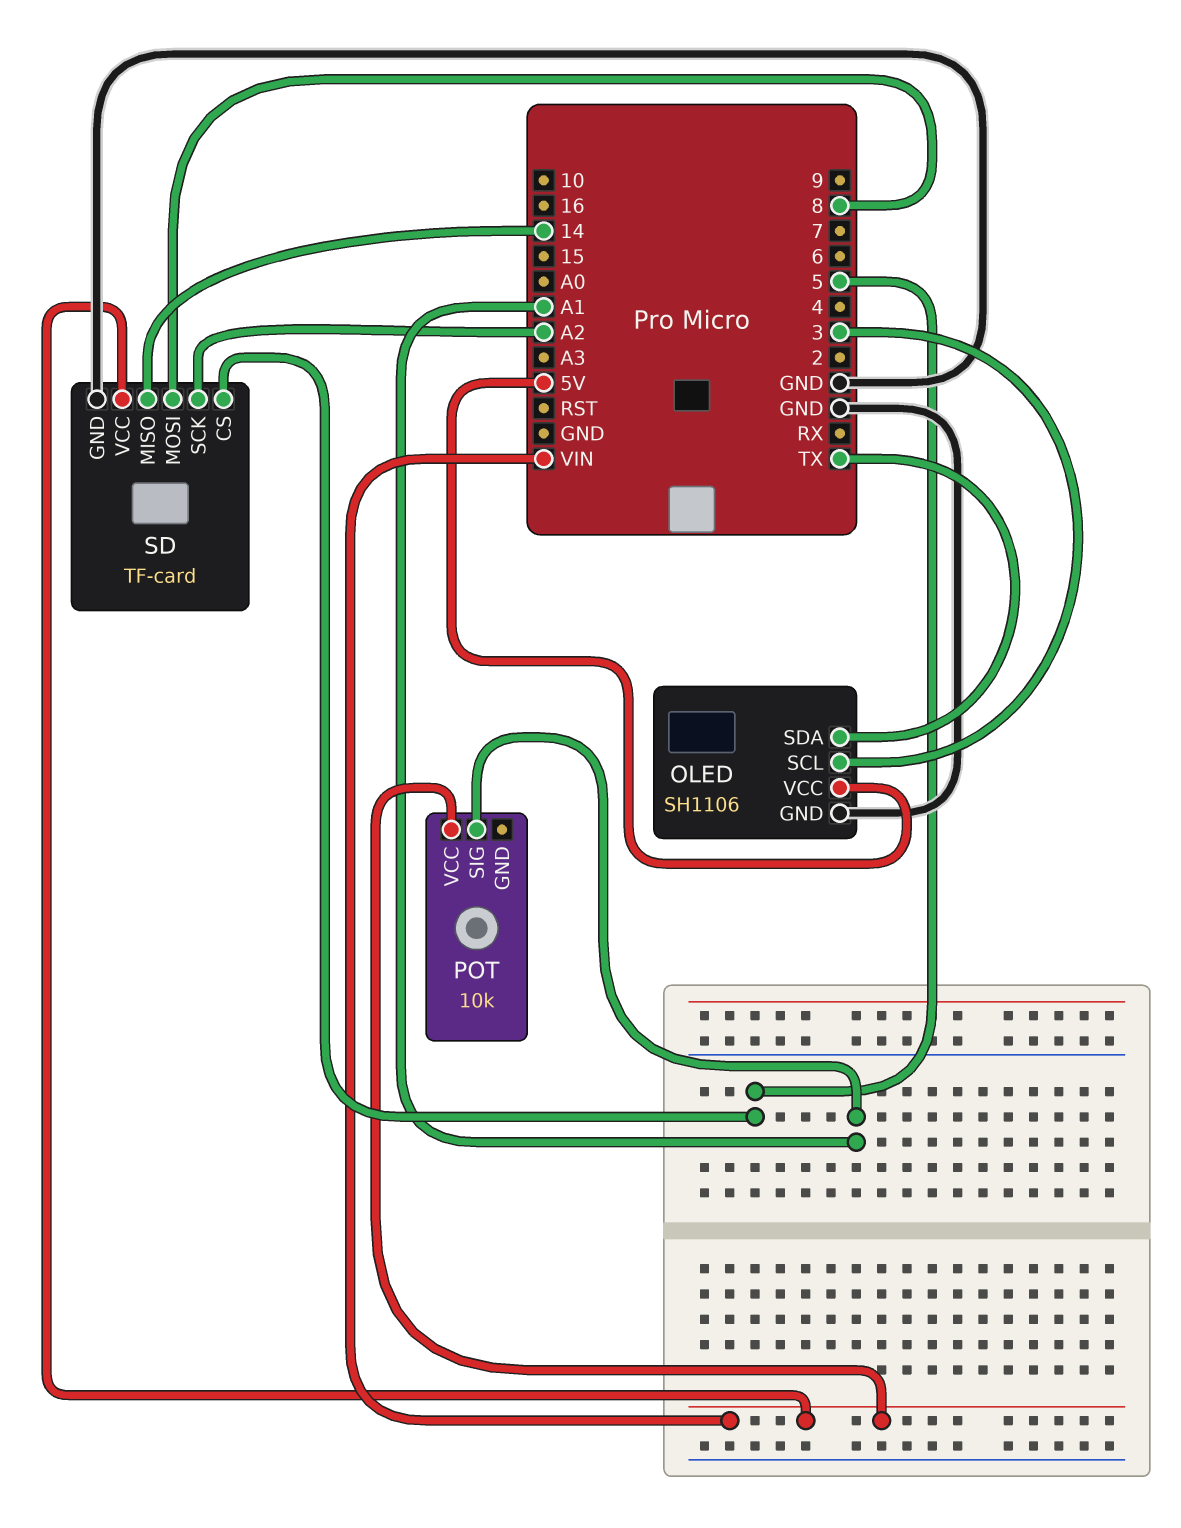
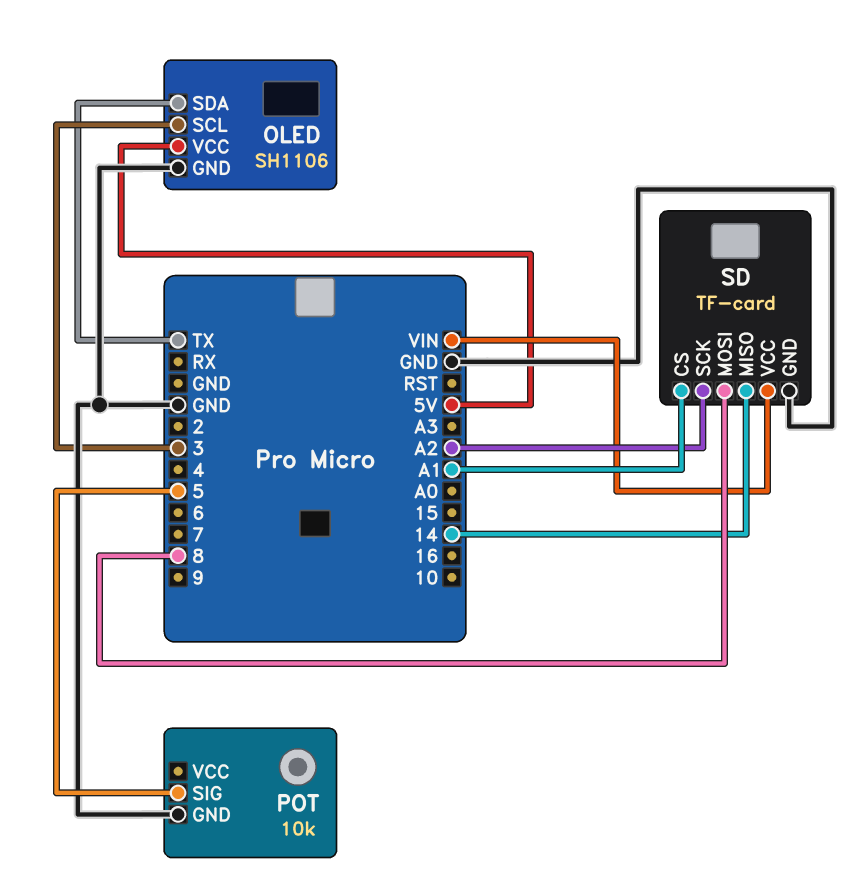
POT pin GND: none -> GND
POT pin SIG: A1 -> 5
POT pin VCC: VIN -> none
SD pin CS: 5 -> A1

